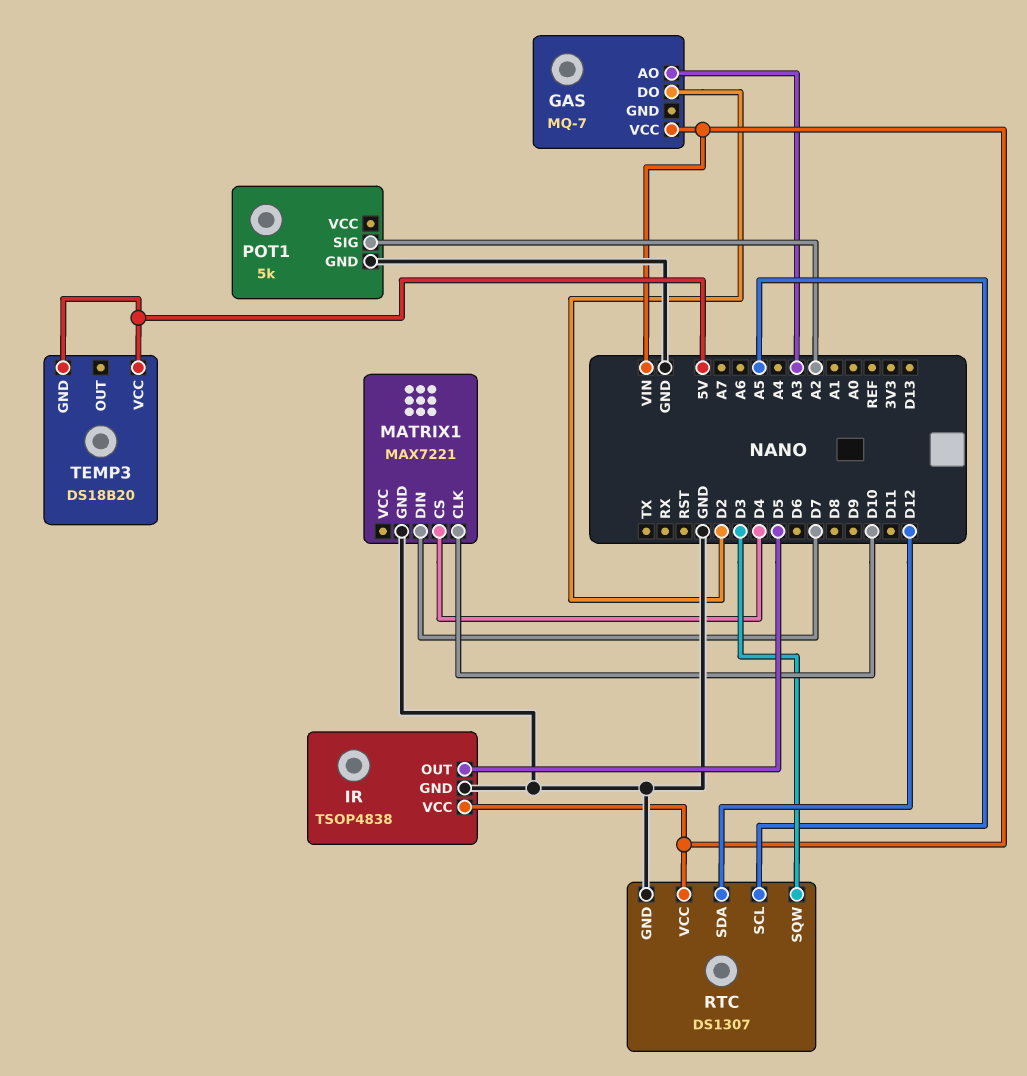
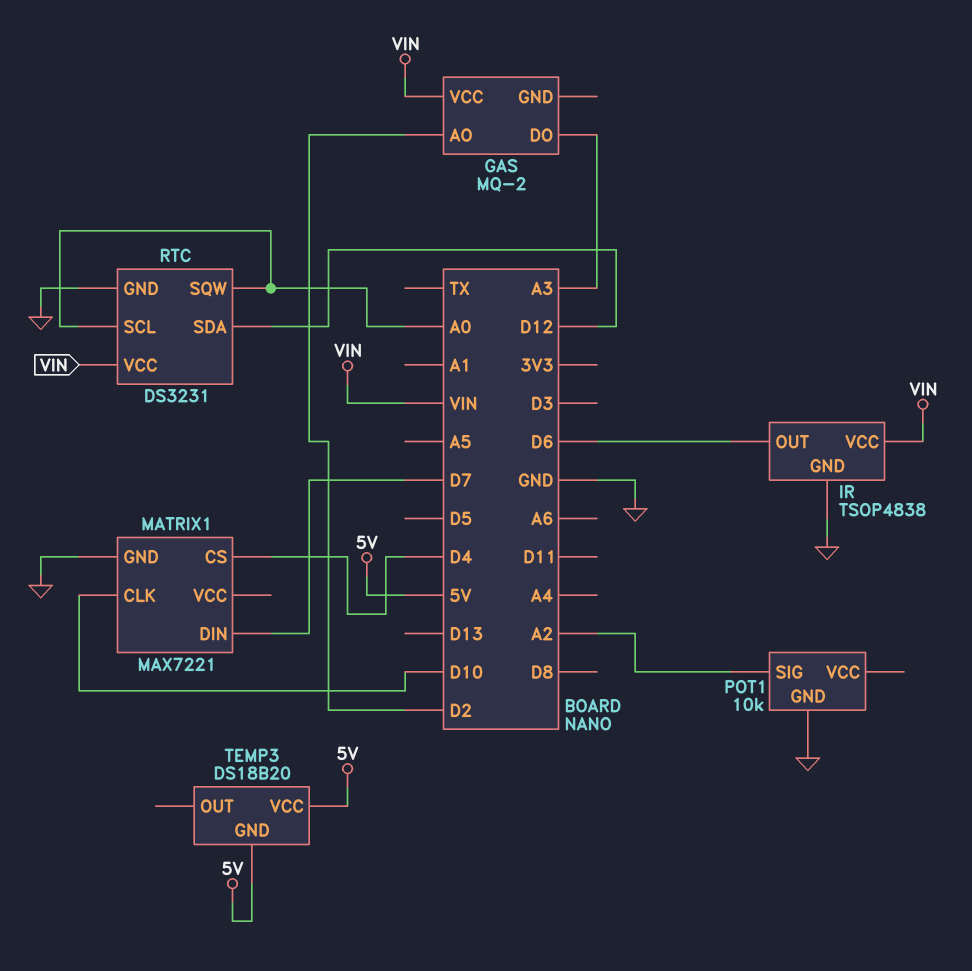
GAS: MQ-7 -> MQ-2
GAS pin AO: A3 -> D2
GAS pin DO: D2 -> A3
IR pin OUT: D5 -> D6
POT1: 5k -> 10k
RTC: DS1307 -> DS3231
RTC pin SCL: A5 -> A0
RTC pin SQW: D3 -> A0

